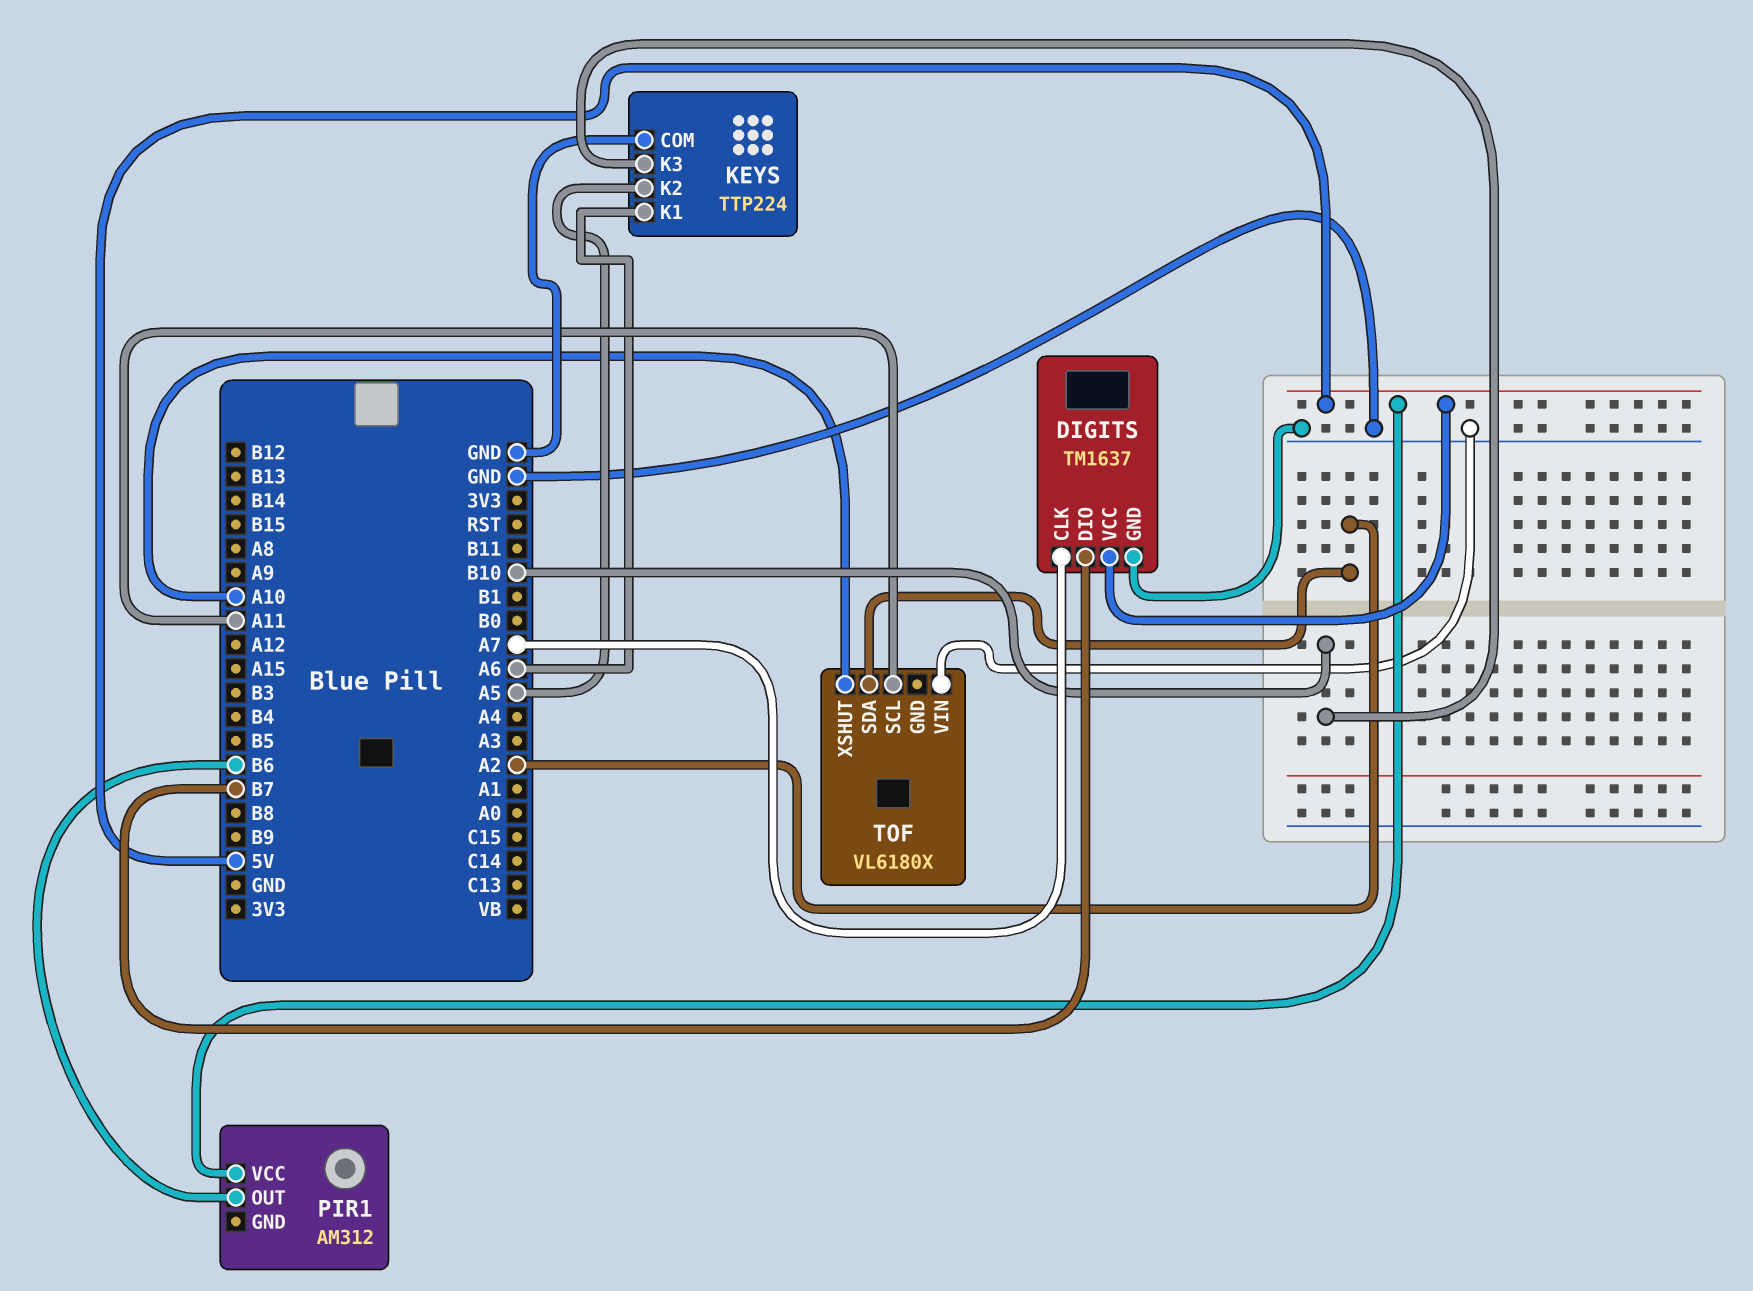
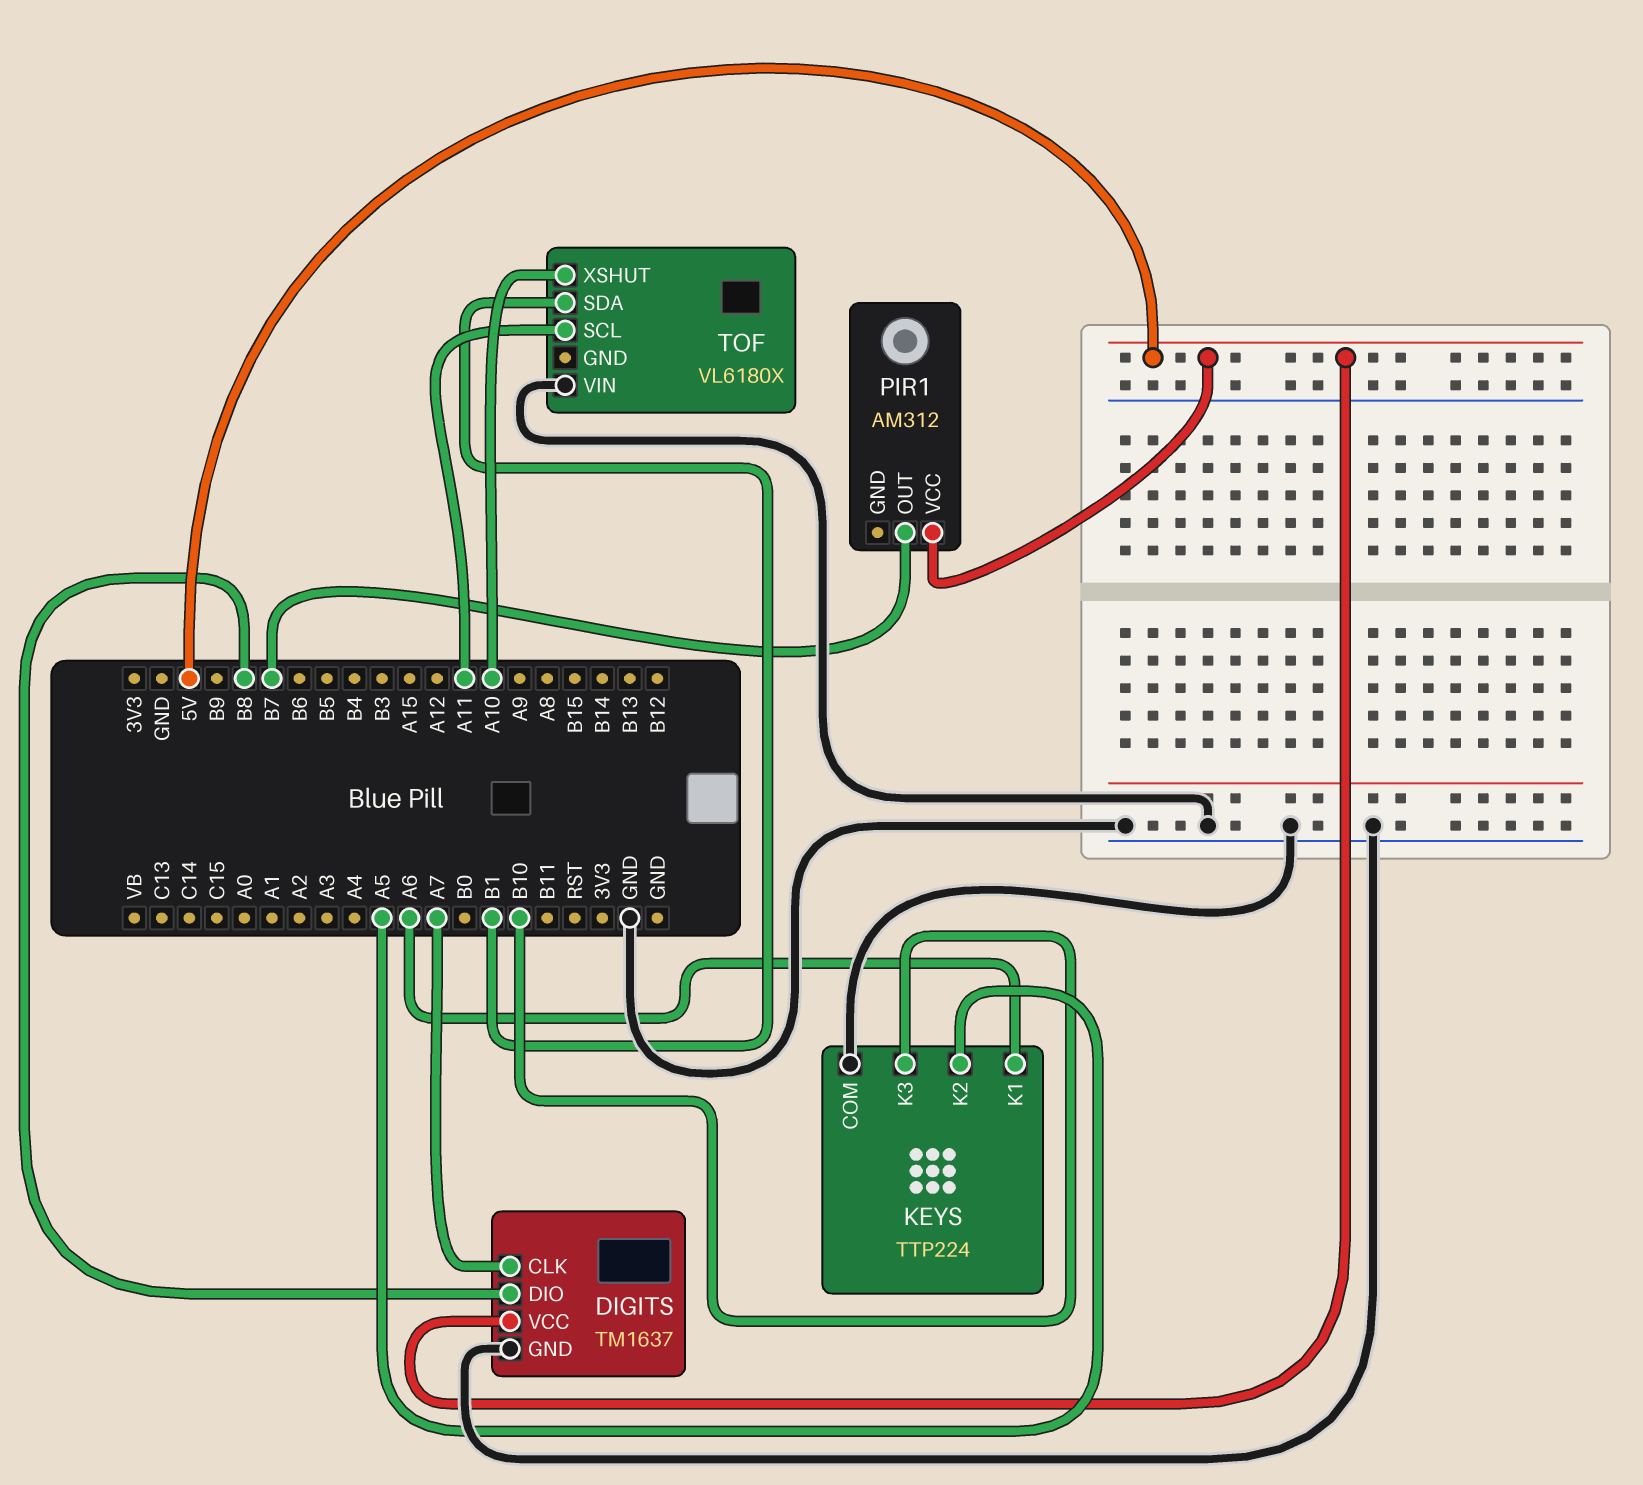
DIGITS pin DIO: B7 -> B8
PIR1 pin OUT: B6 -> B7
TOF pin SDA: A2 -> B1

